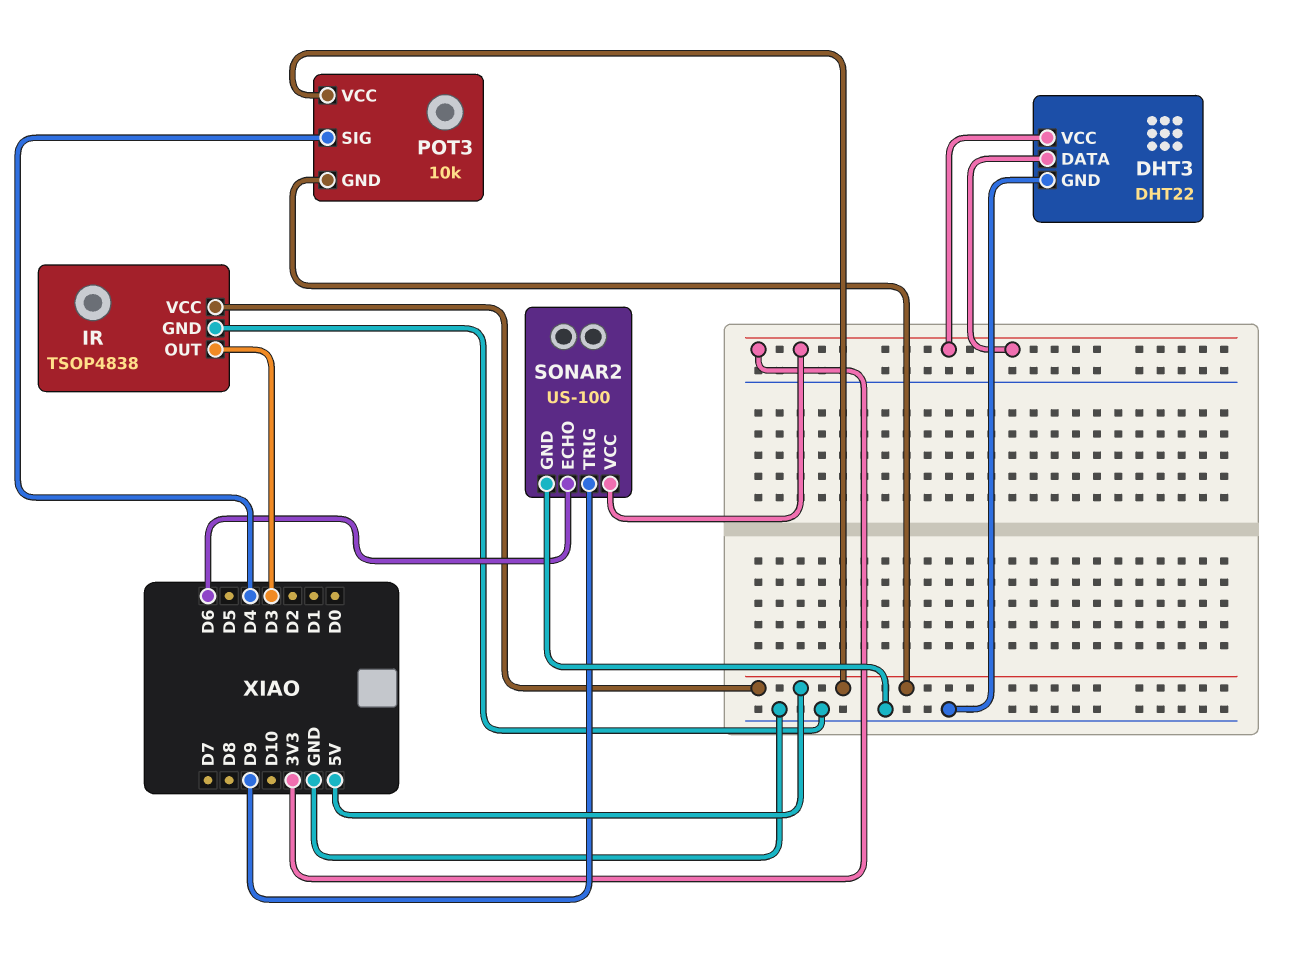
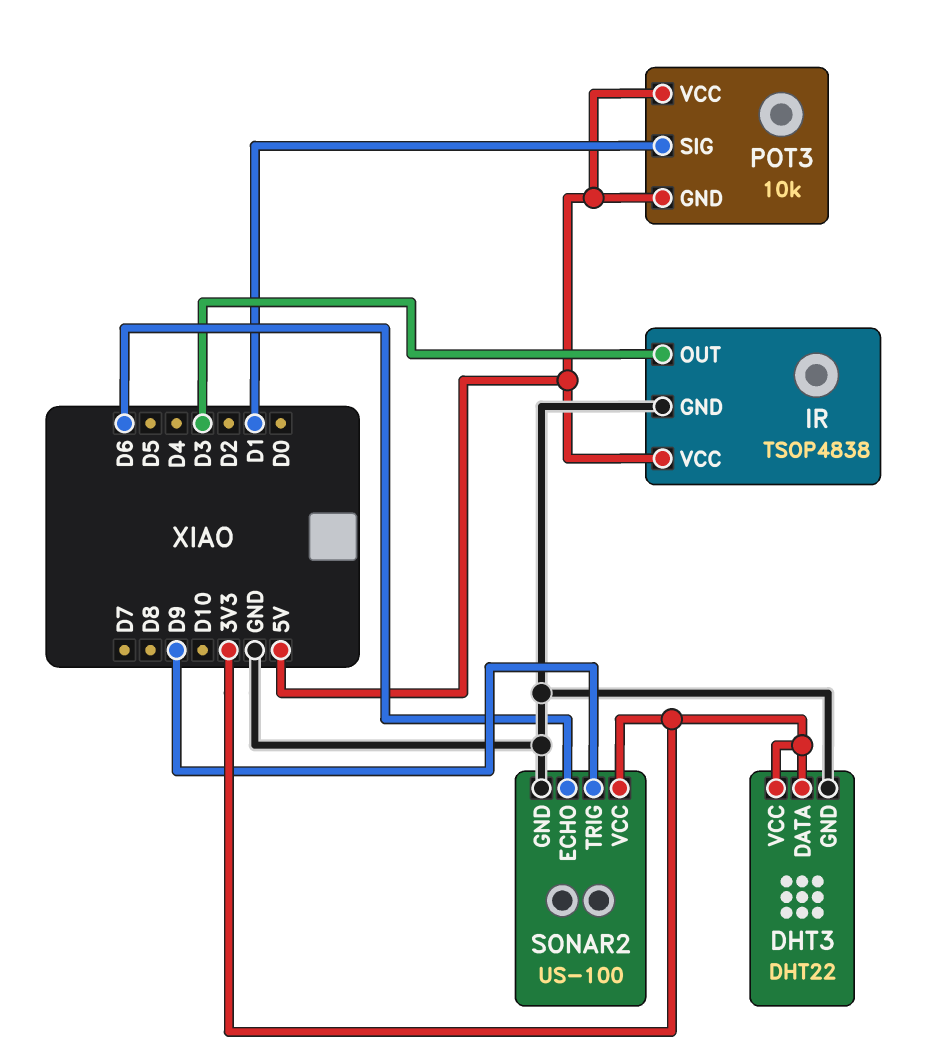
POT3 pin SIG: D4 -> D1

